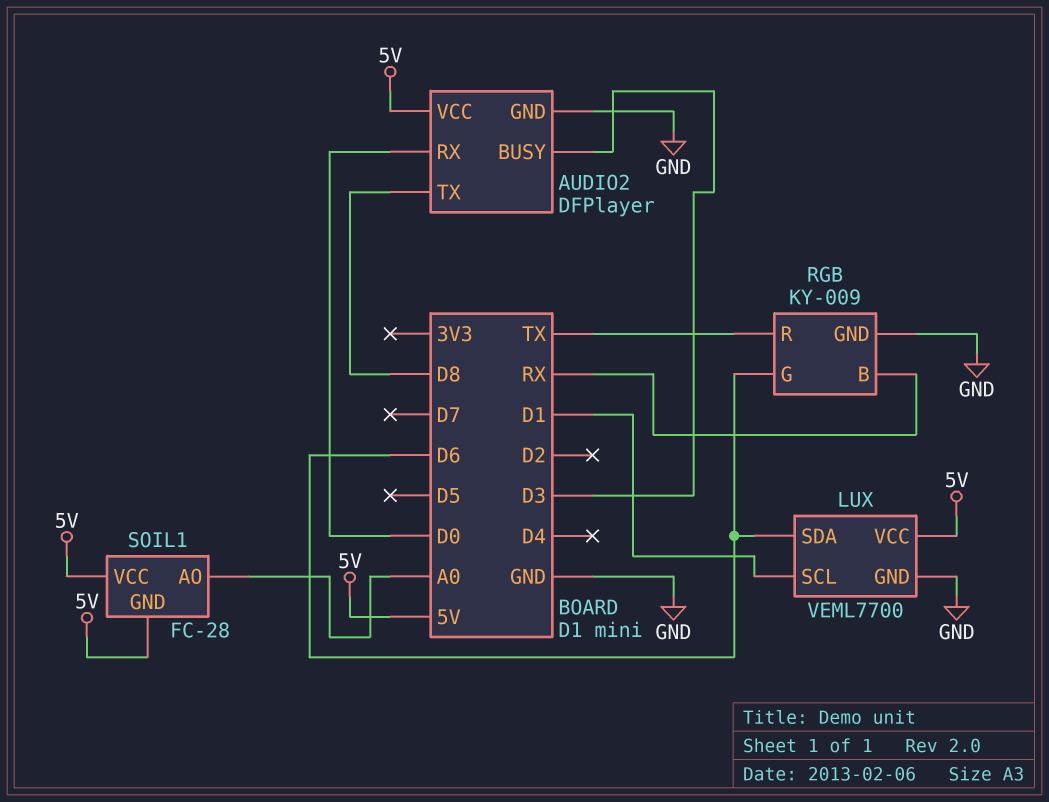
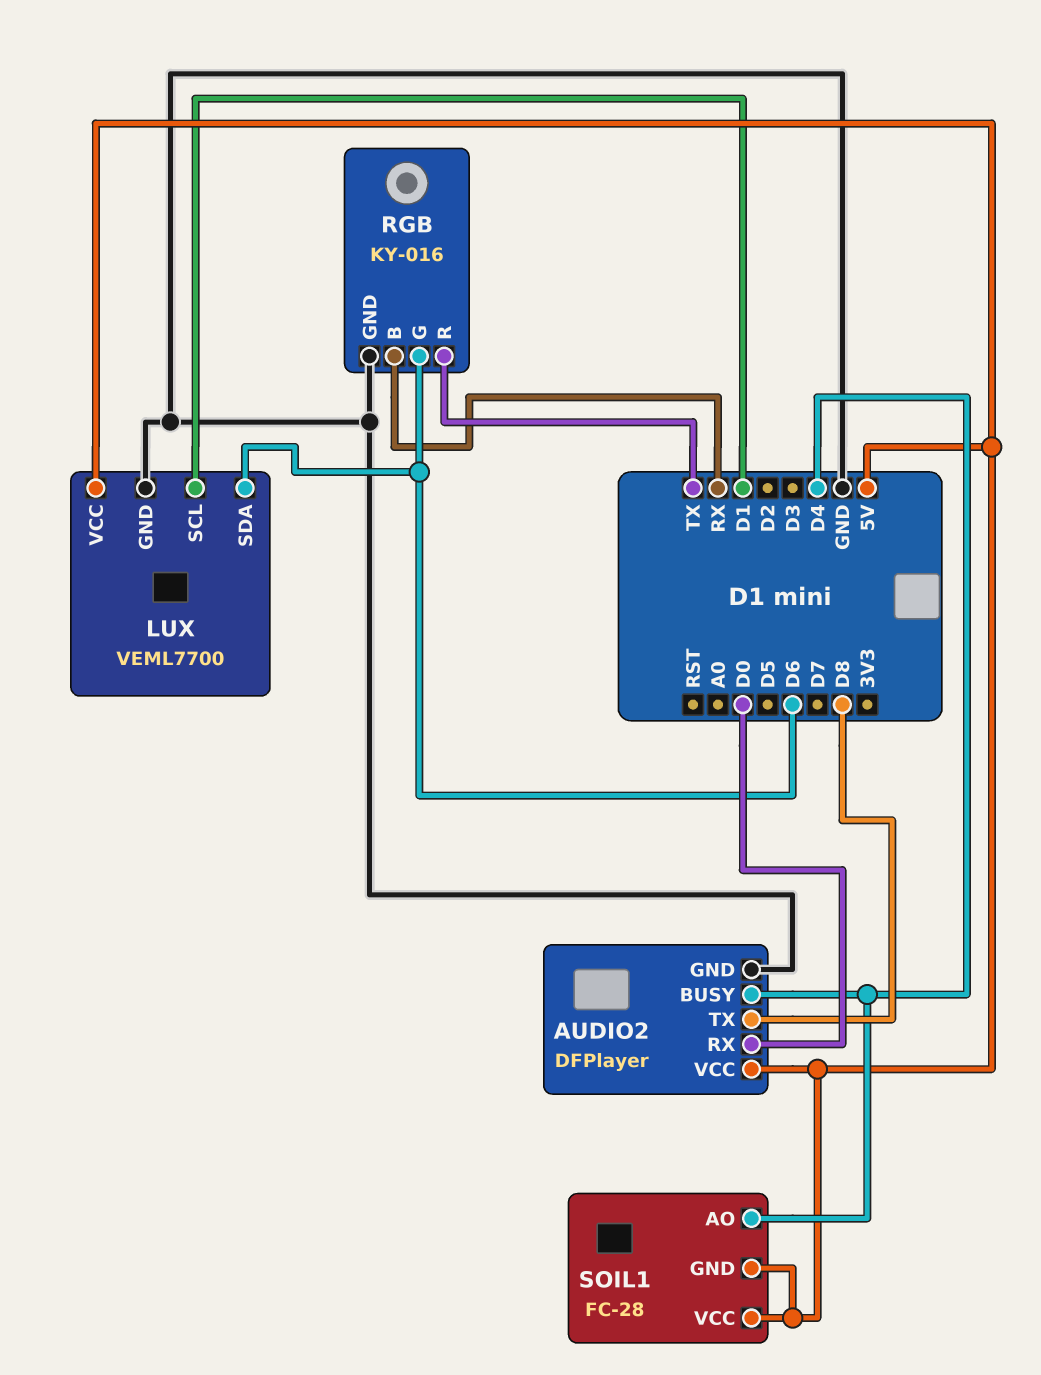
AUDIO2 pin BUSY: D3 -> D4
RGB: KY-009 -> KY-016
SOIL1 pin AO: A0 -> D4

